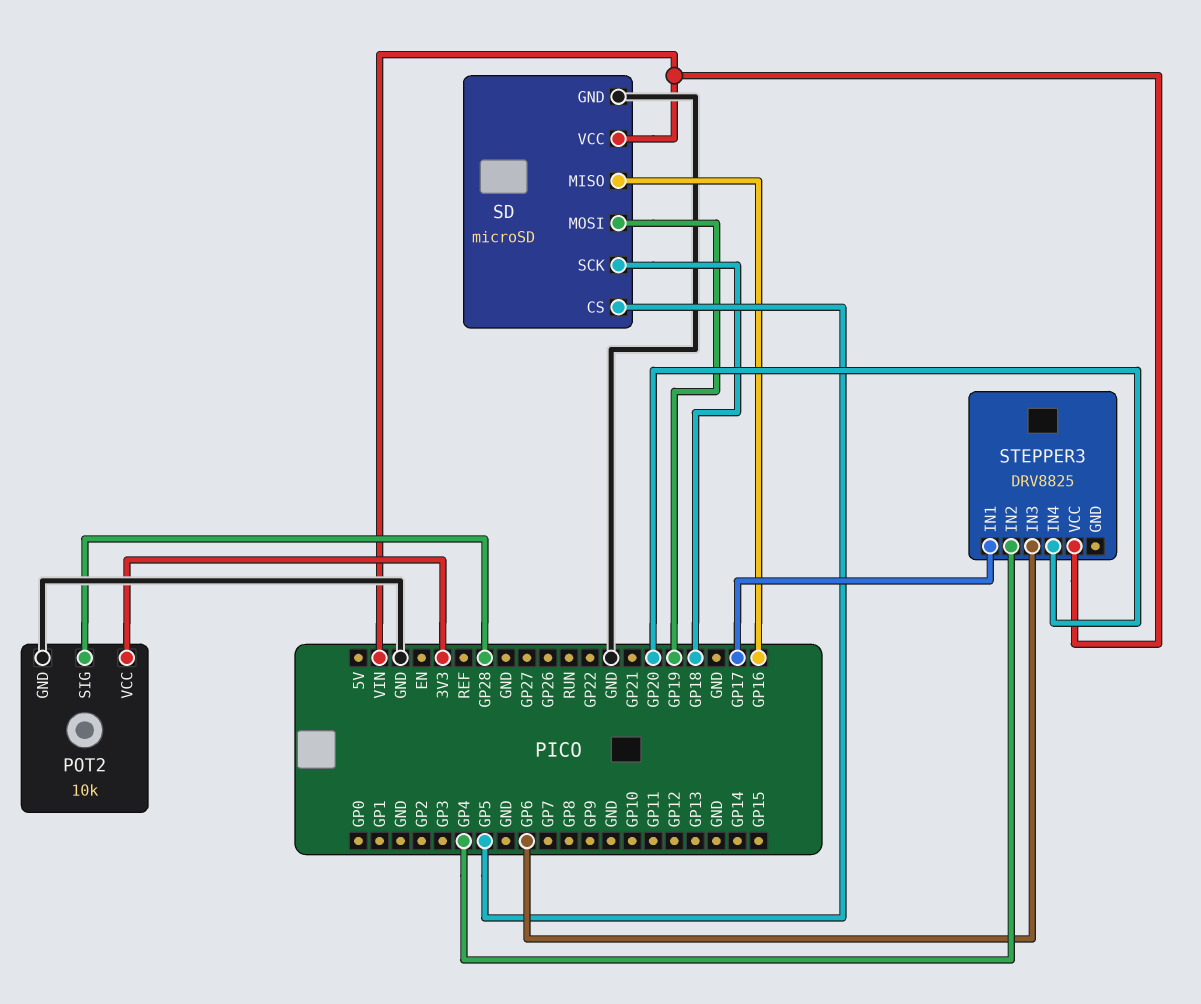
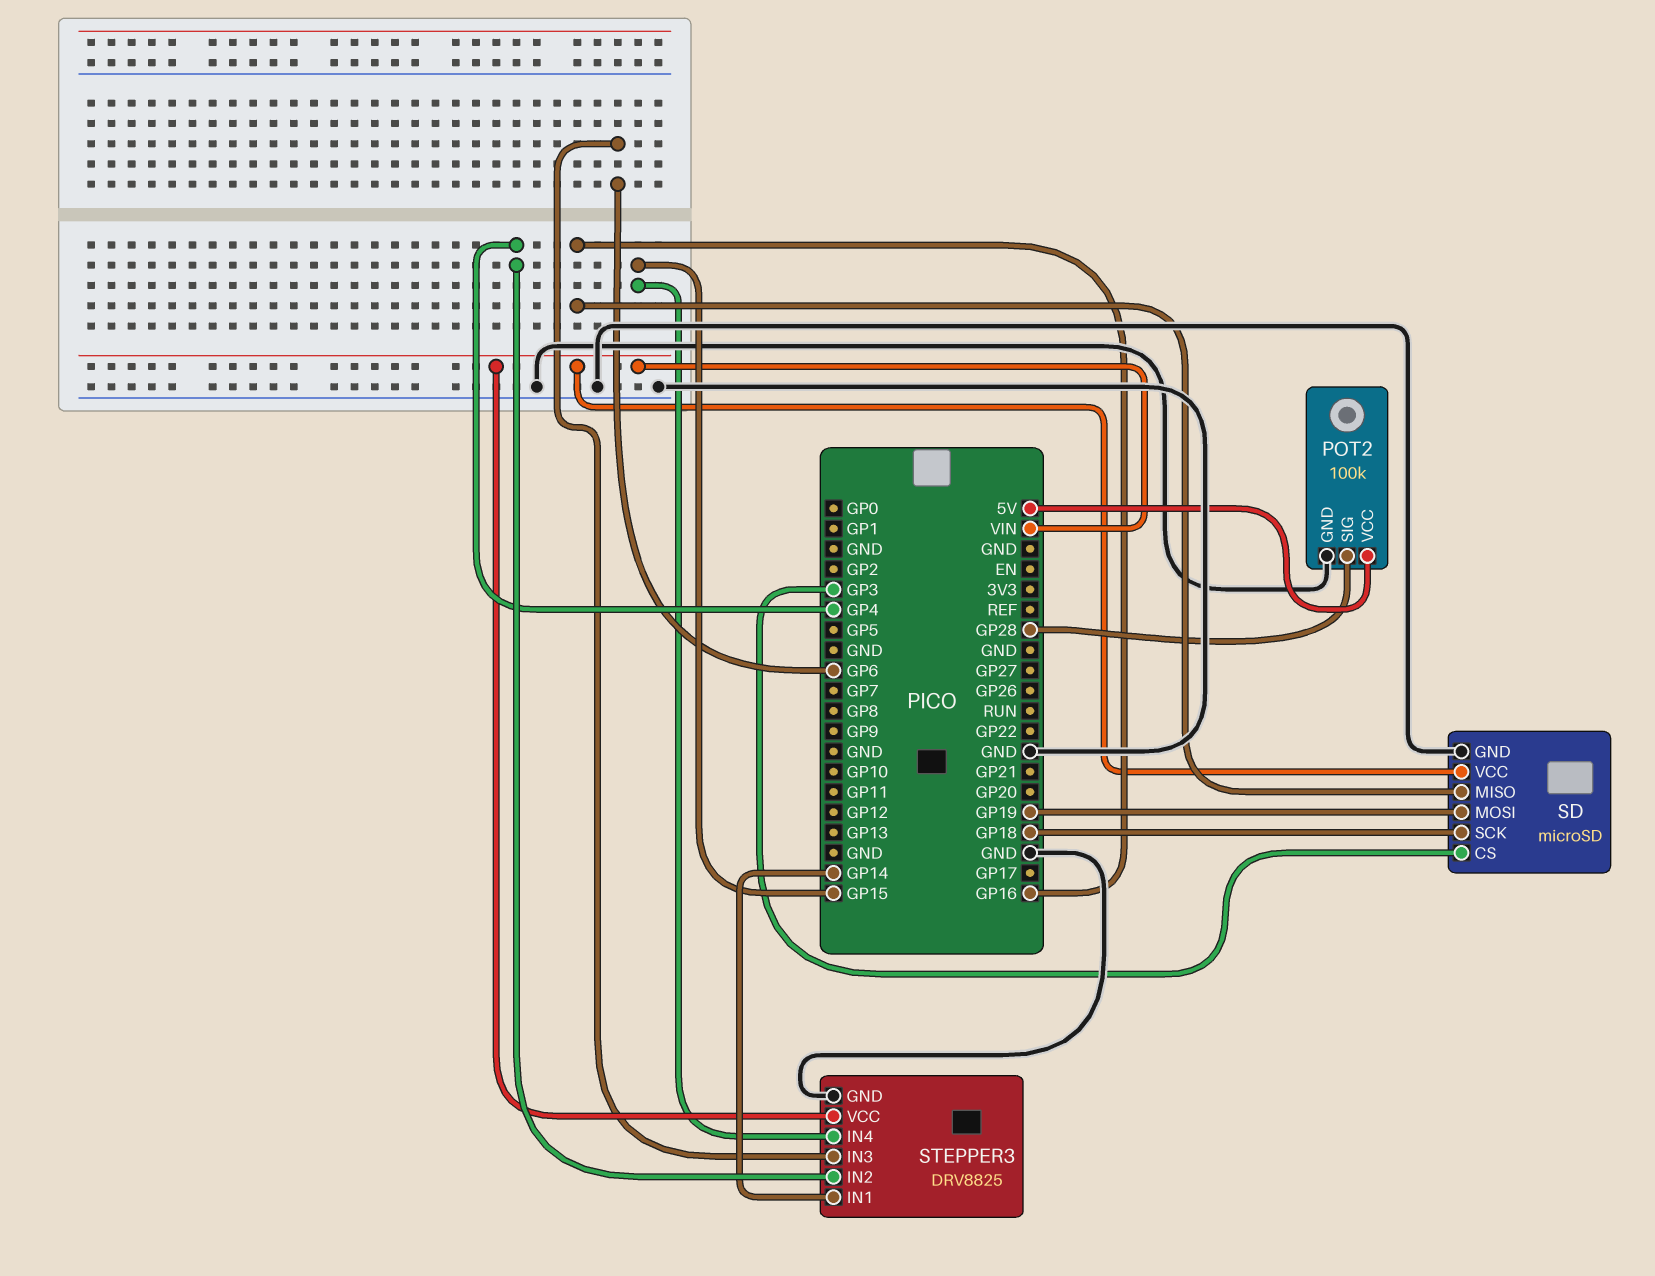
POT2: 10k -> 100k
POT2 pin VCC: 3V3 -> 5V
SD pin CS: GP5 -> GP3
STEPPER3 pin GND: none -> GND
STEPPER3 pin IN1: GP17 -> GP14
STEPPER3 pin IN4: GP20 -> GP15

